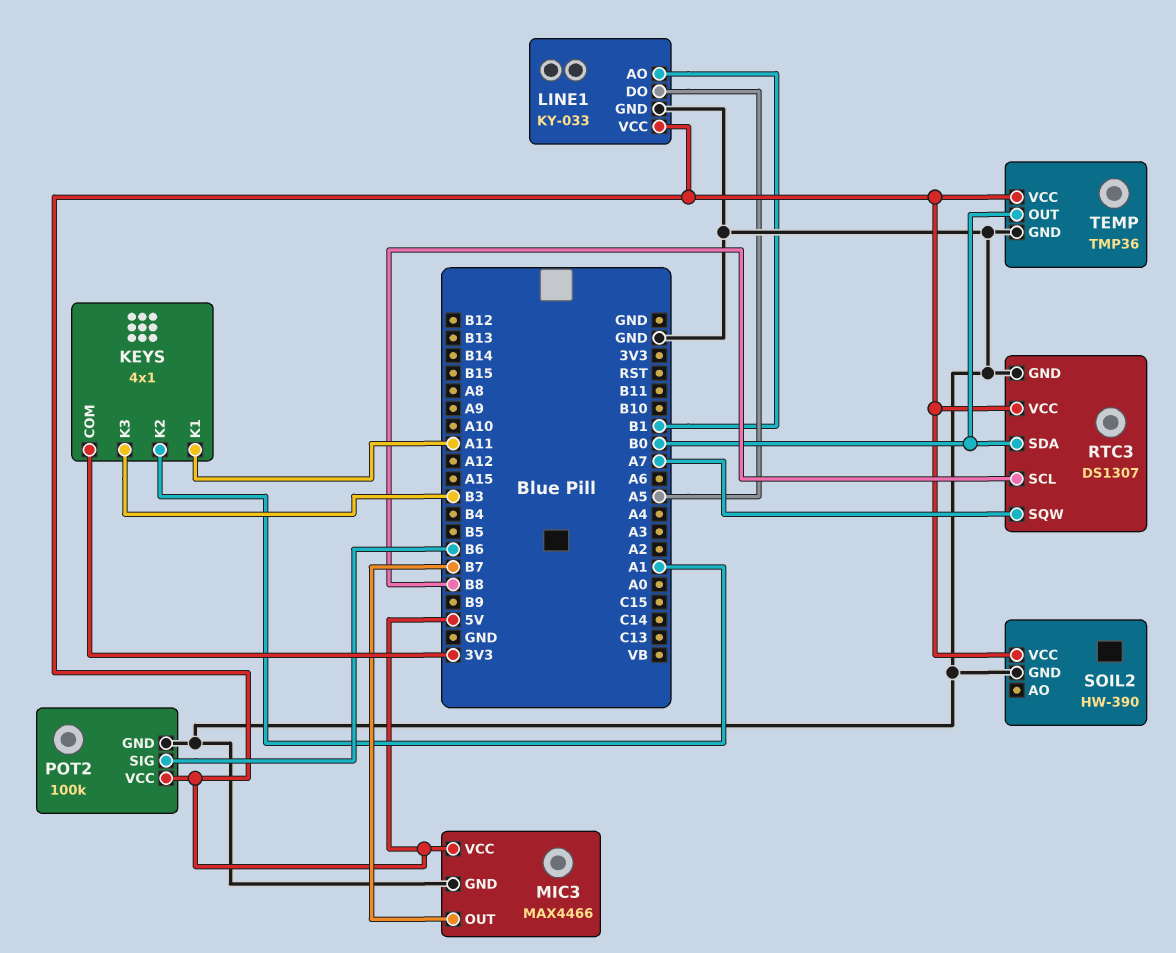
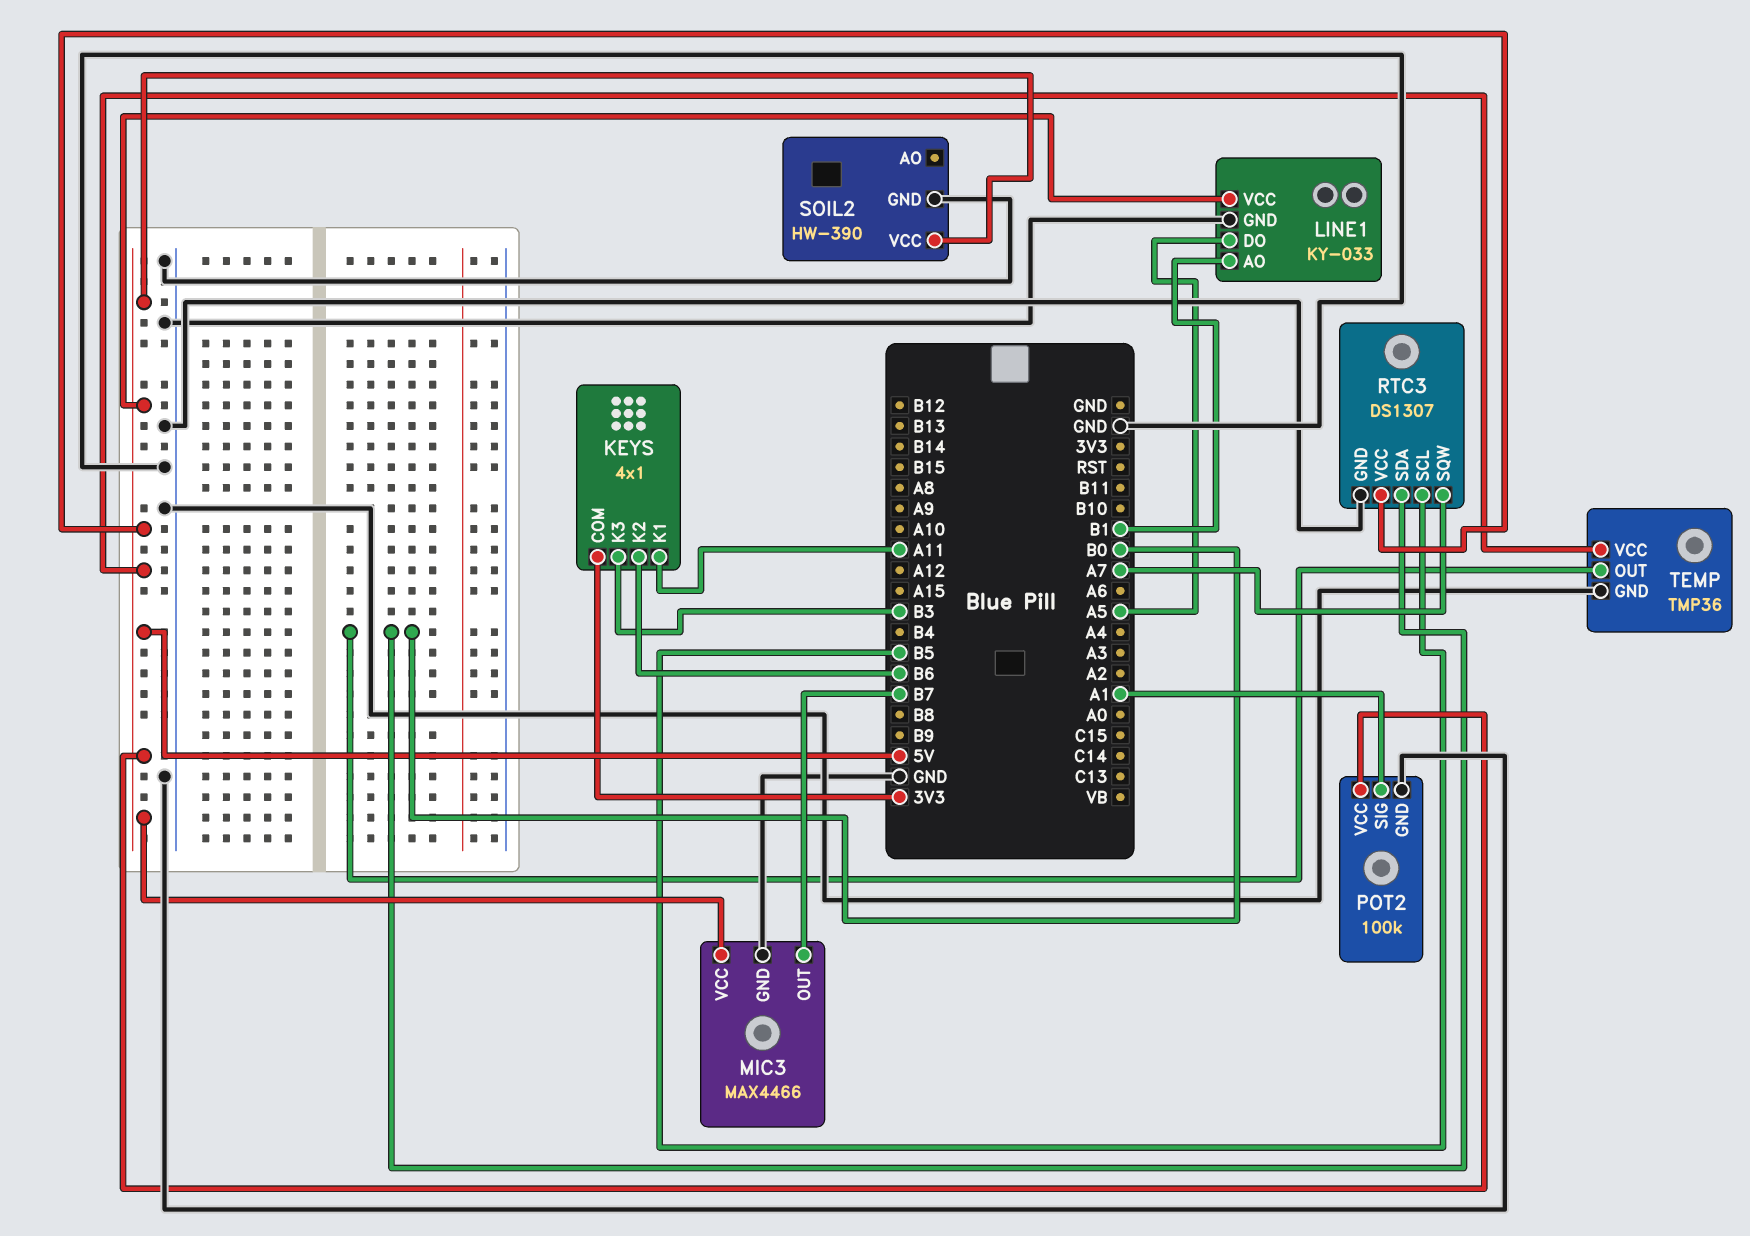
KEYS pin K2: A1 -> B6
POT2 pin SIG: B6 -> A1
RTC3 pin SCL: B8 -> B5

